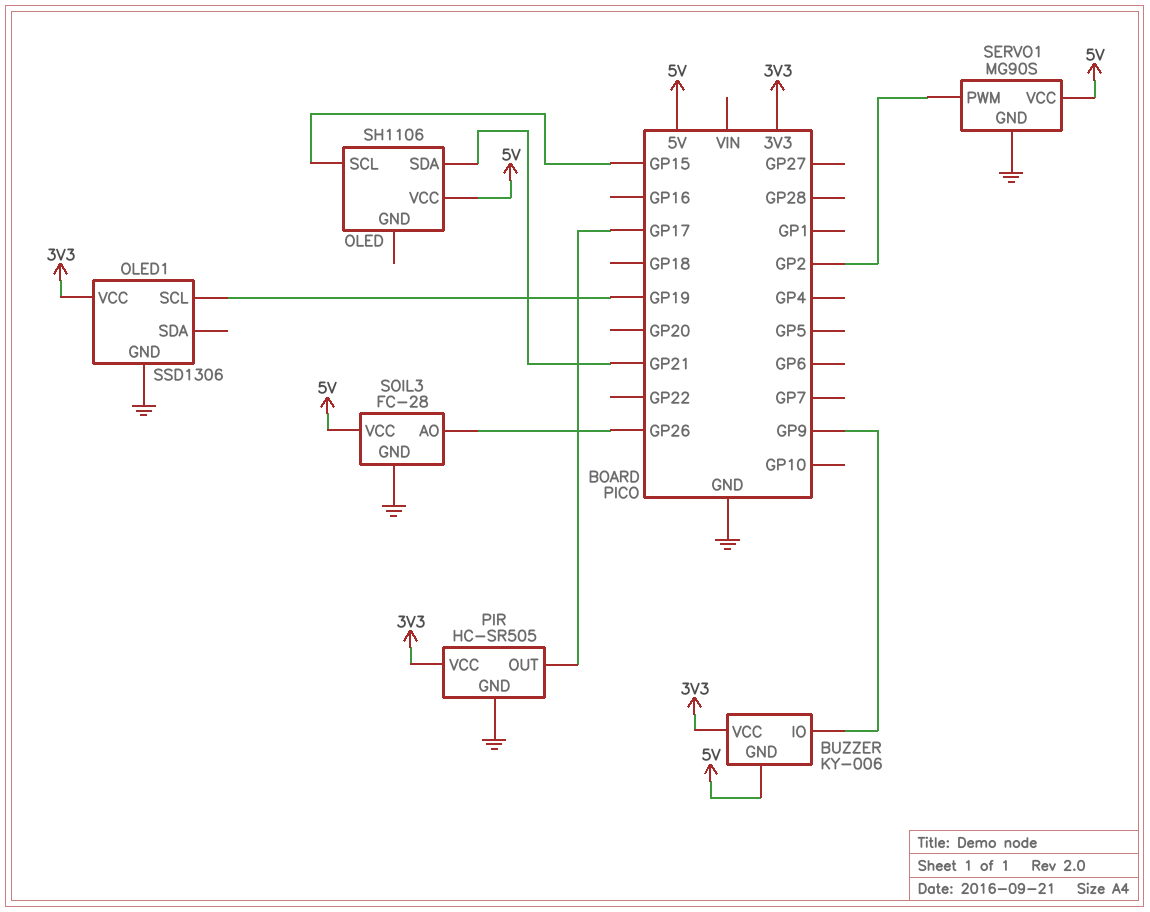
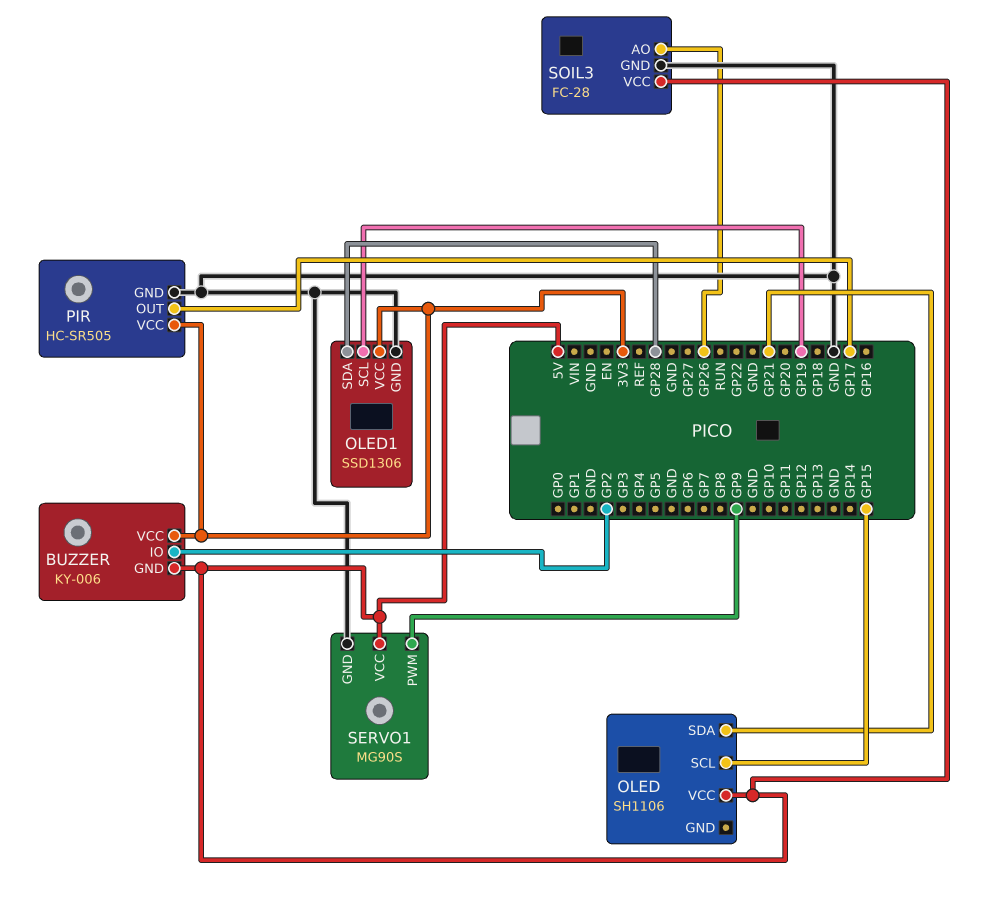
BUZZER pin IO: GP9 -> GP2
OLED1 pin SDA: none -> GP28
SERVO1 pin PWM: GP2 -> GP9

